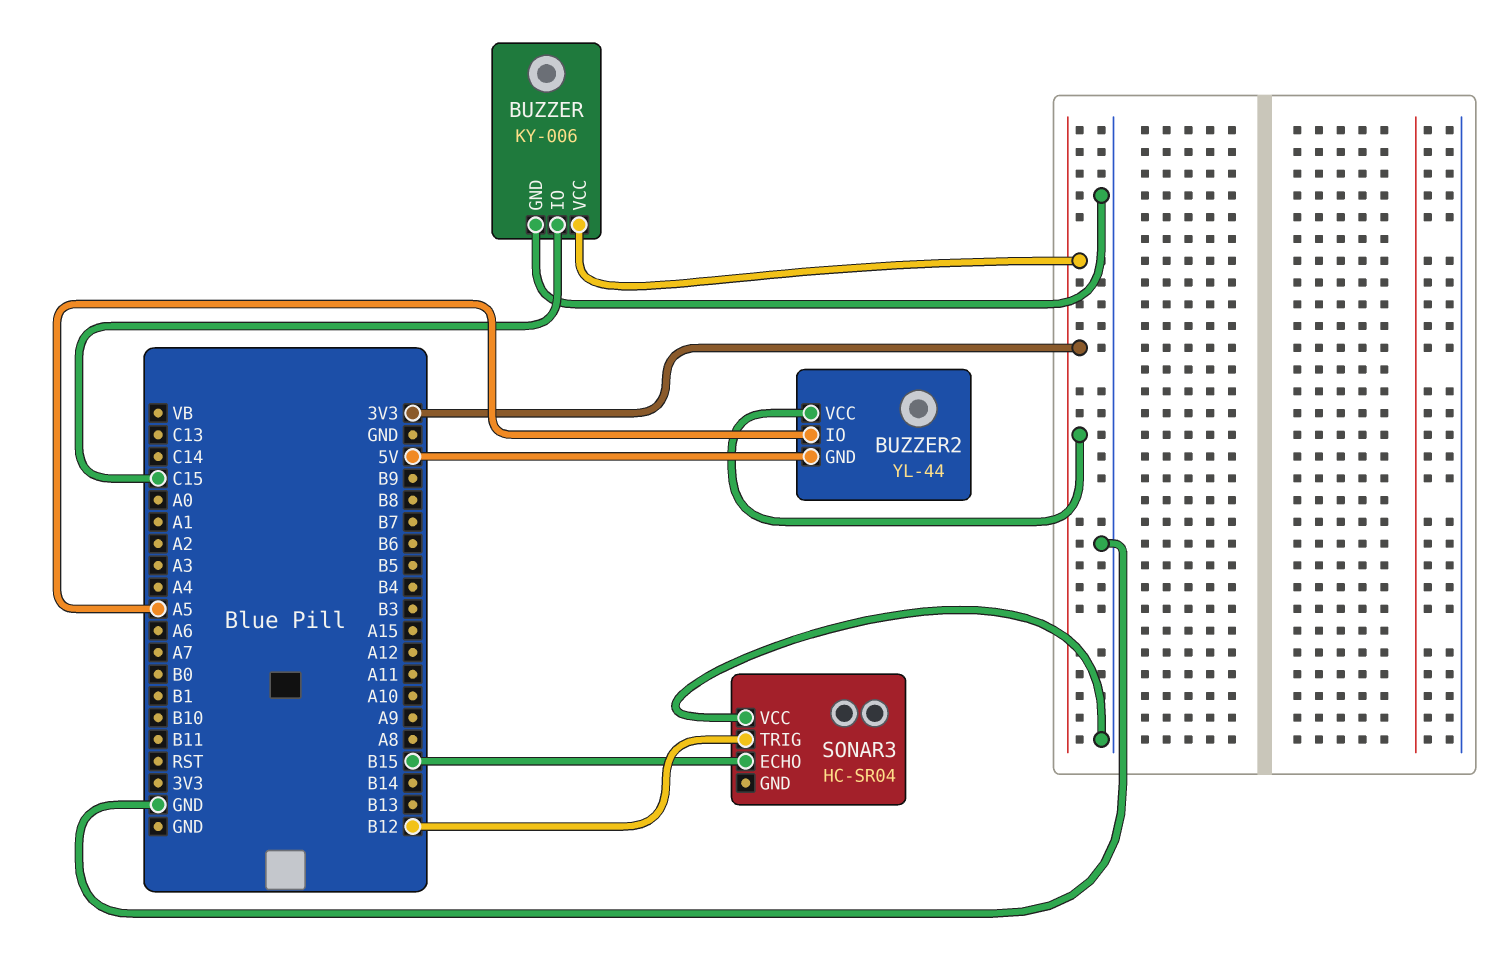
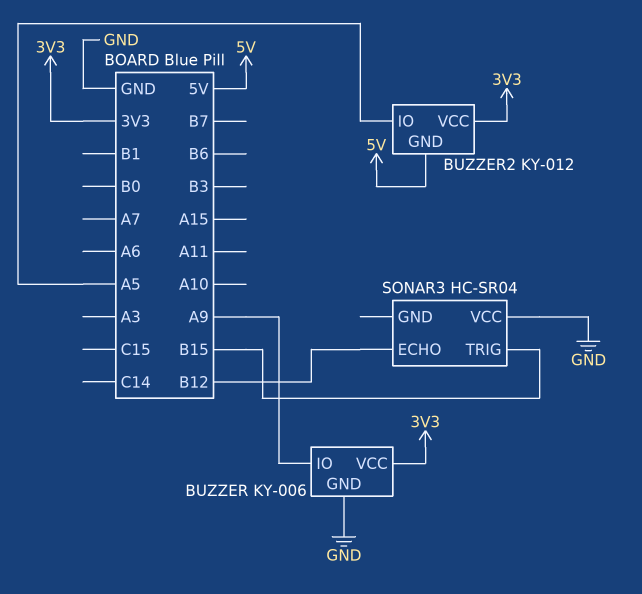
BUZZER pin IO: C15 -> A9
BUZZER2: YL-44 -> KY-012
SONAR3 pin ECHO: B15 -> B12
SONAR3 pin TRIG: B12 -> B15

